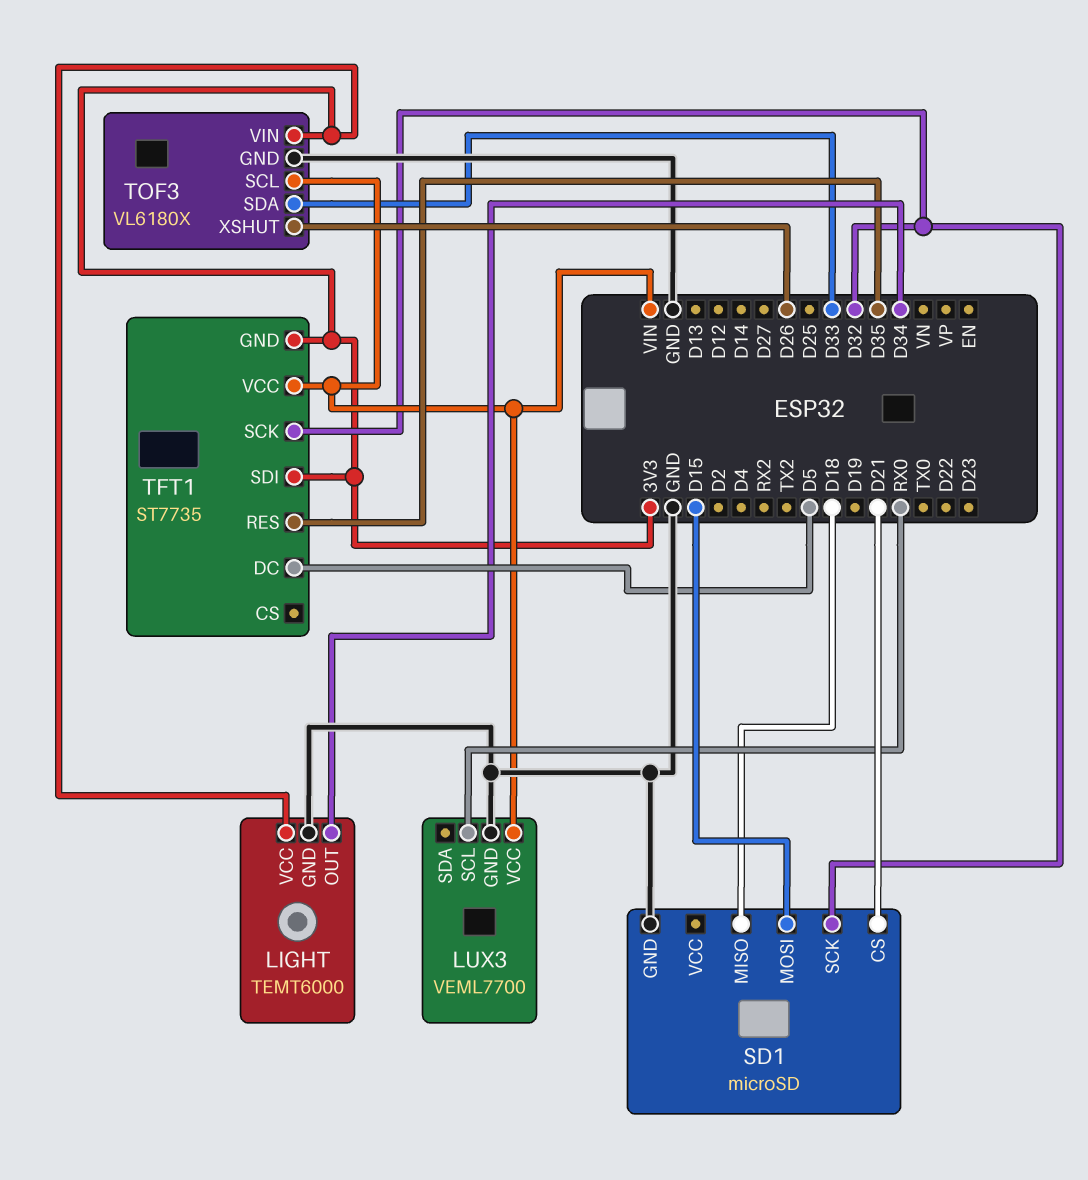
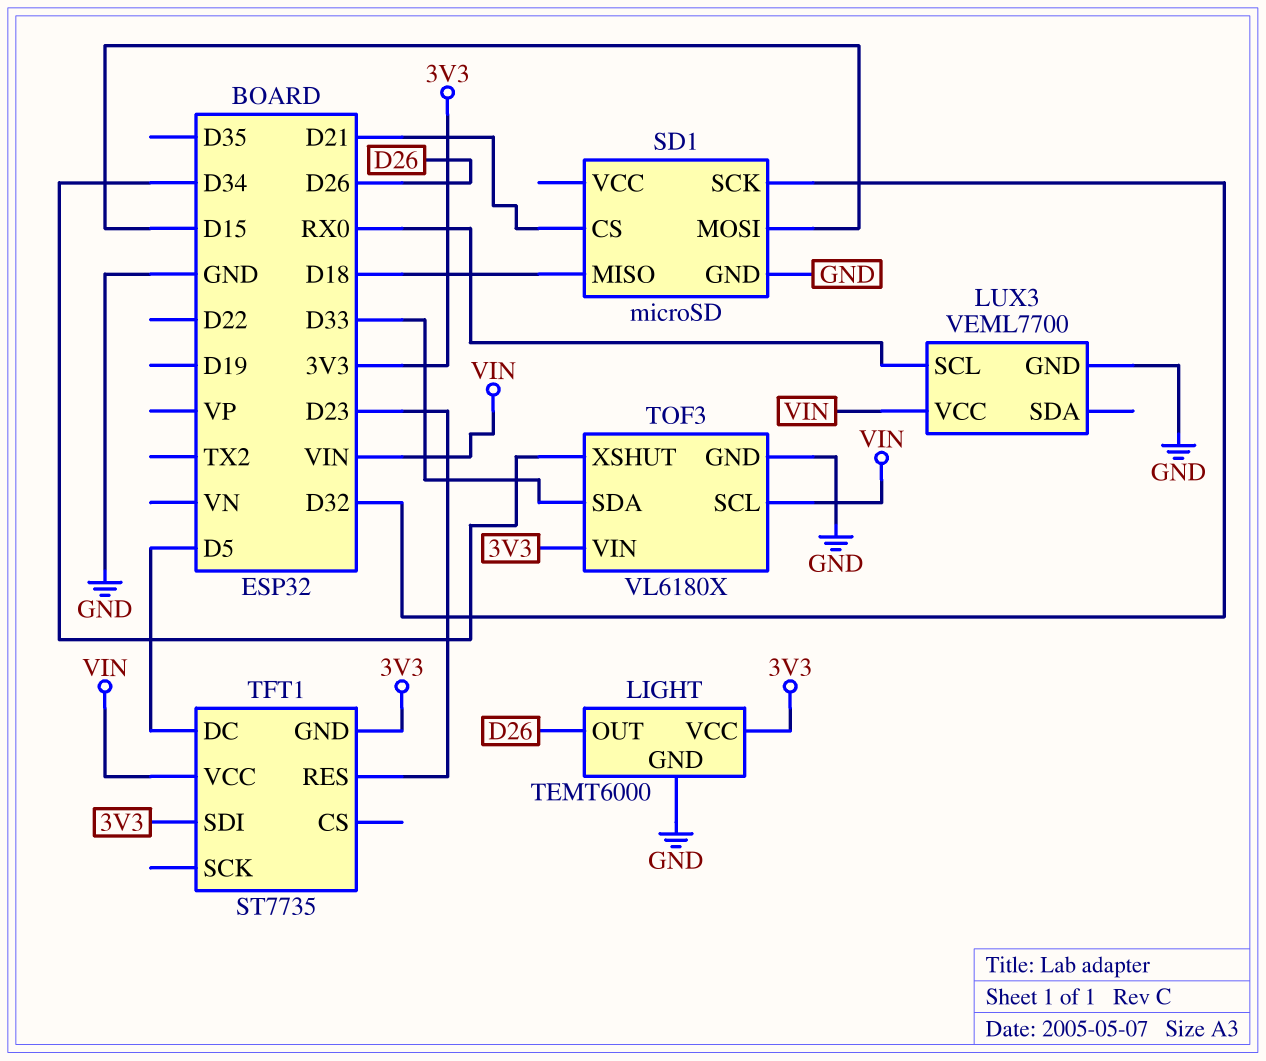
LIGHT pin OUT: D34 -> D26
TFT1 pin RES: D35 -> D23
TFT1 pin SCK: D32 -> none
TOF3 pin XSHUT: D26 -> D34

